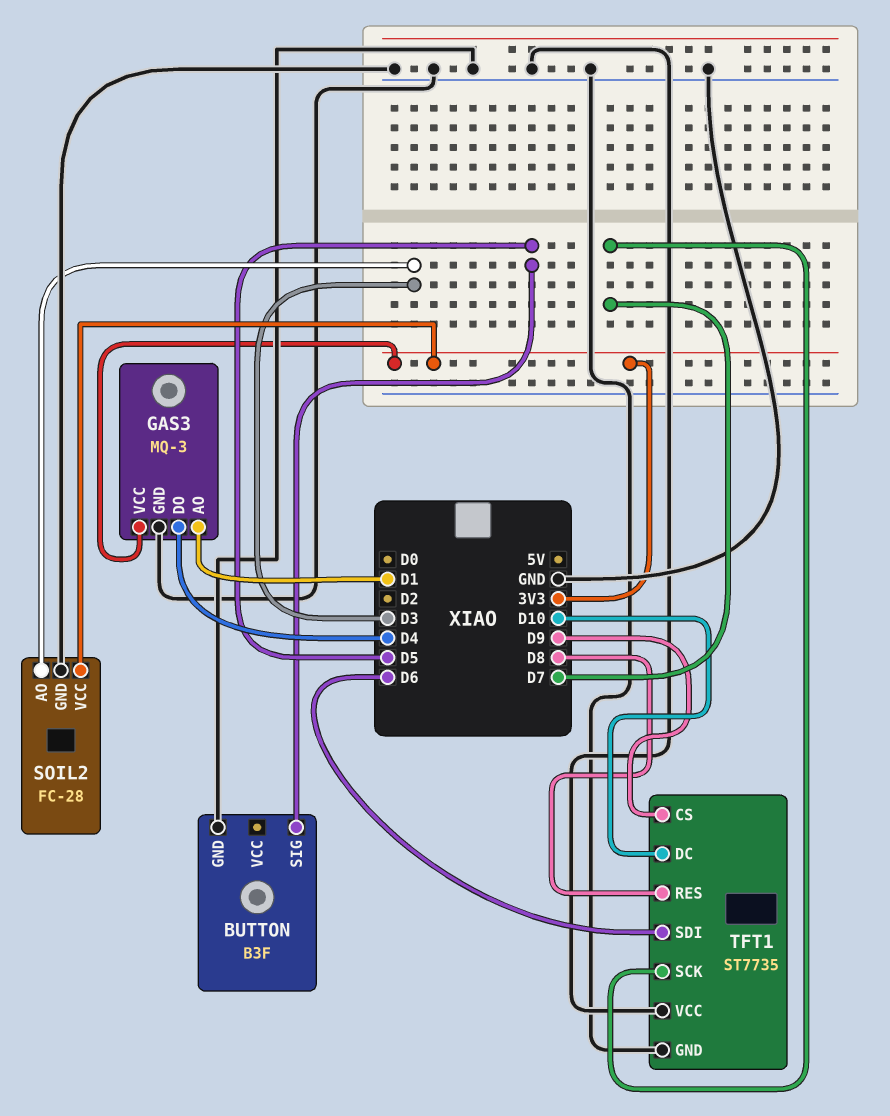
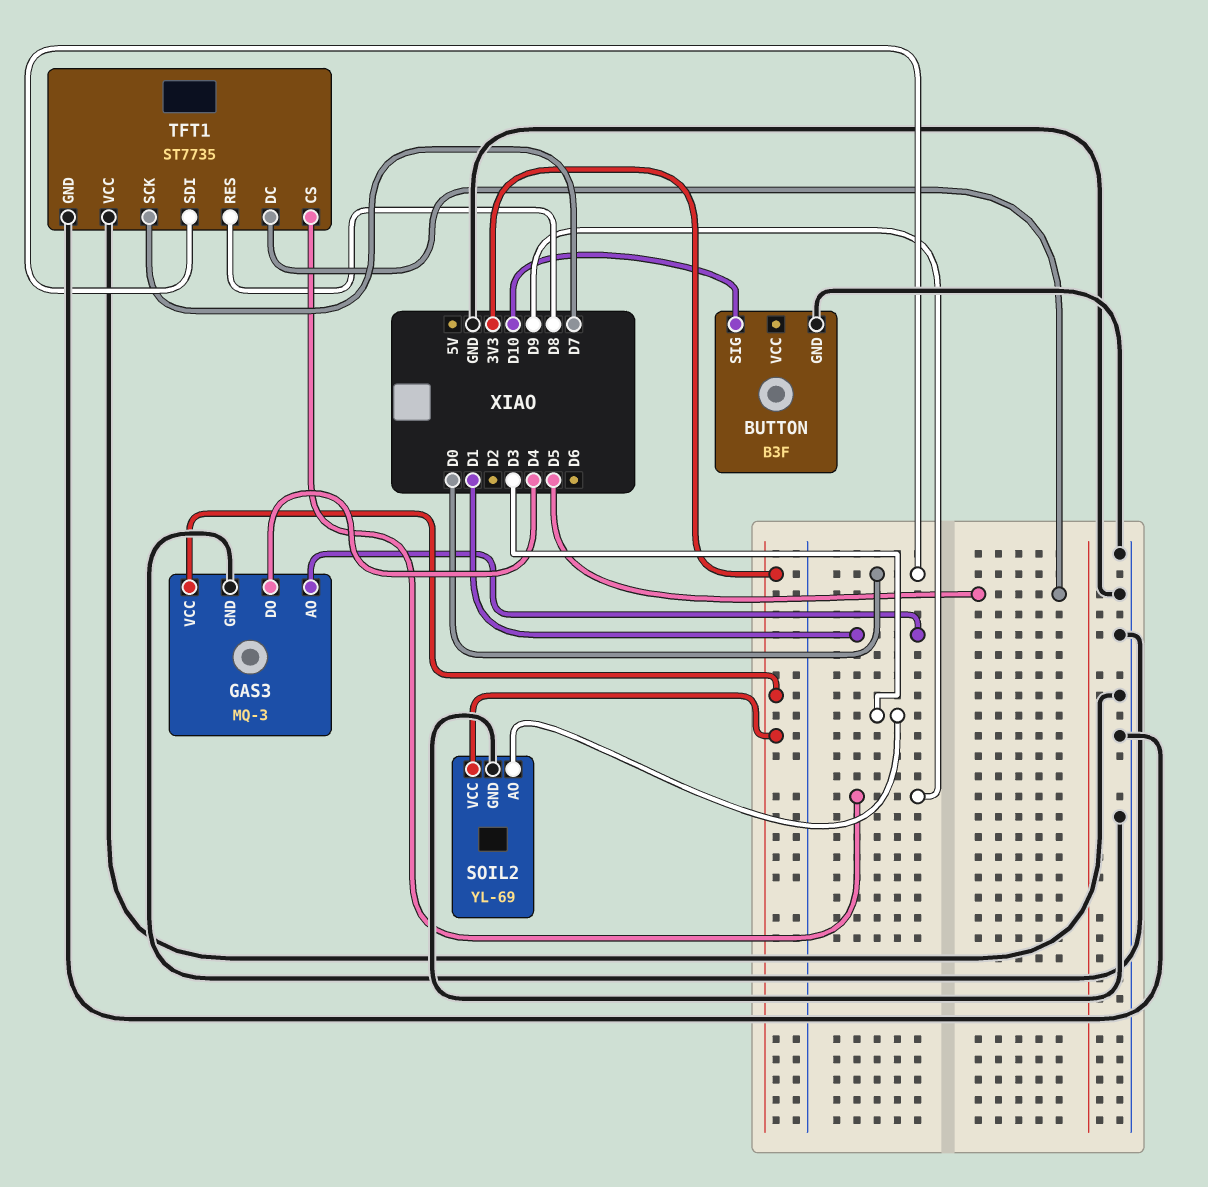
BUTTON pin SIG: D5 -> D10
SOIL2: FC-28 -> YL-69
TFT1 pin DC: D10 -> D5
TFT1 pin SDI: D6 -> D0

